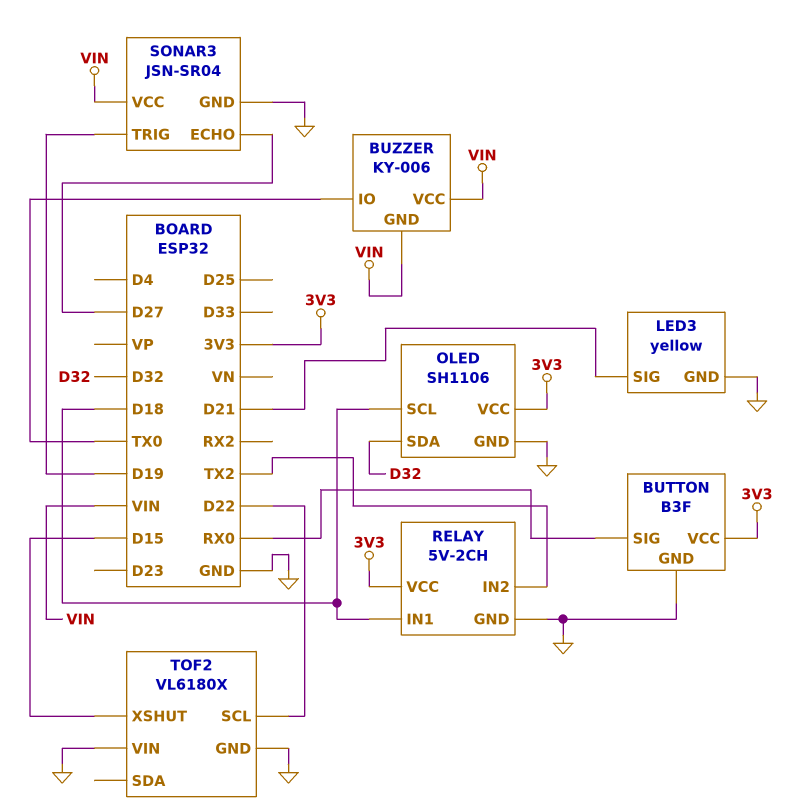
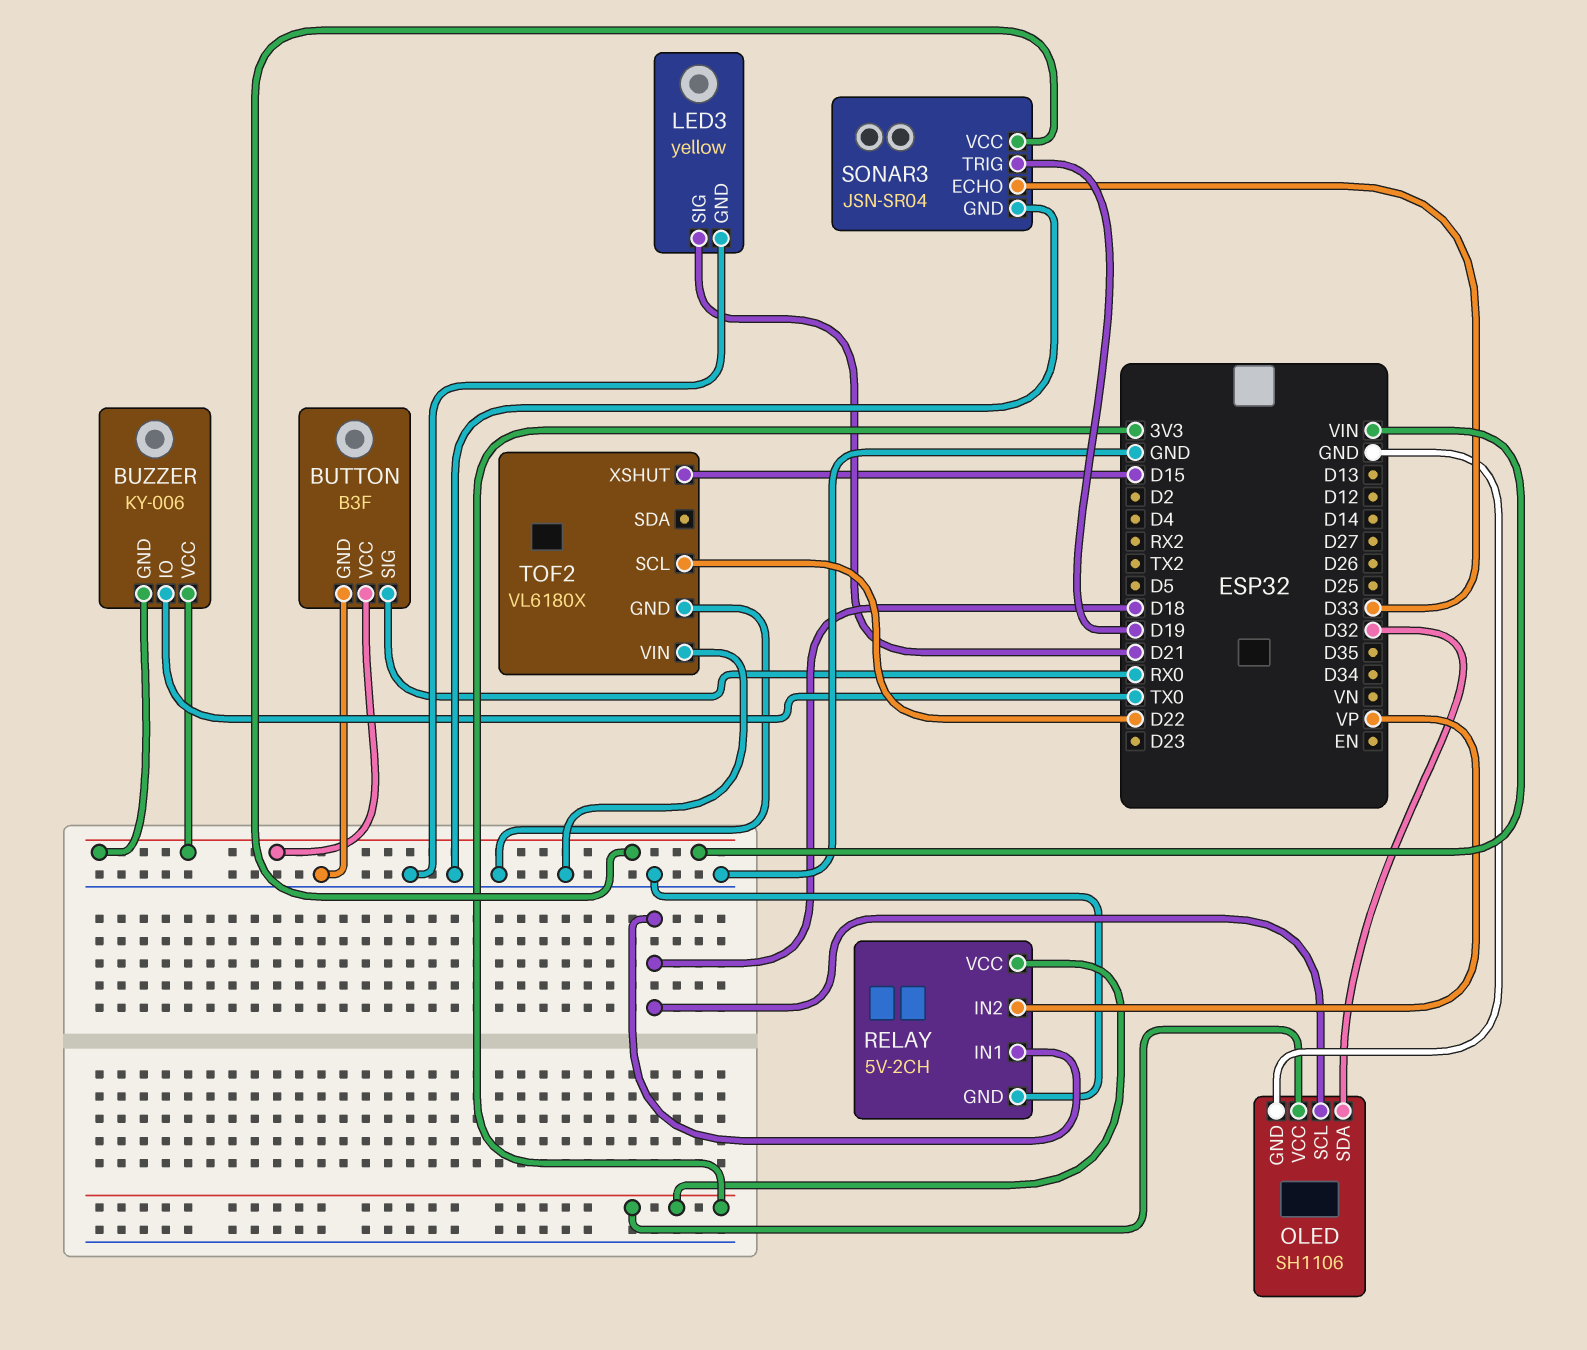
BUTTON pin VCC: 3V3 -> VIN
RELAY pin IN2: TX2 -> VP
SONAR3 pin ECHO: D27 -> D33

